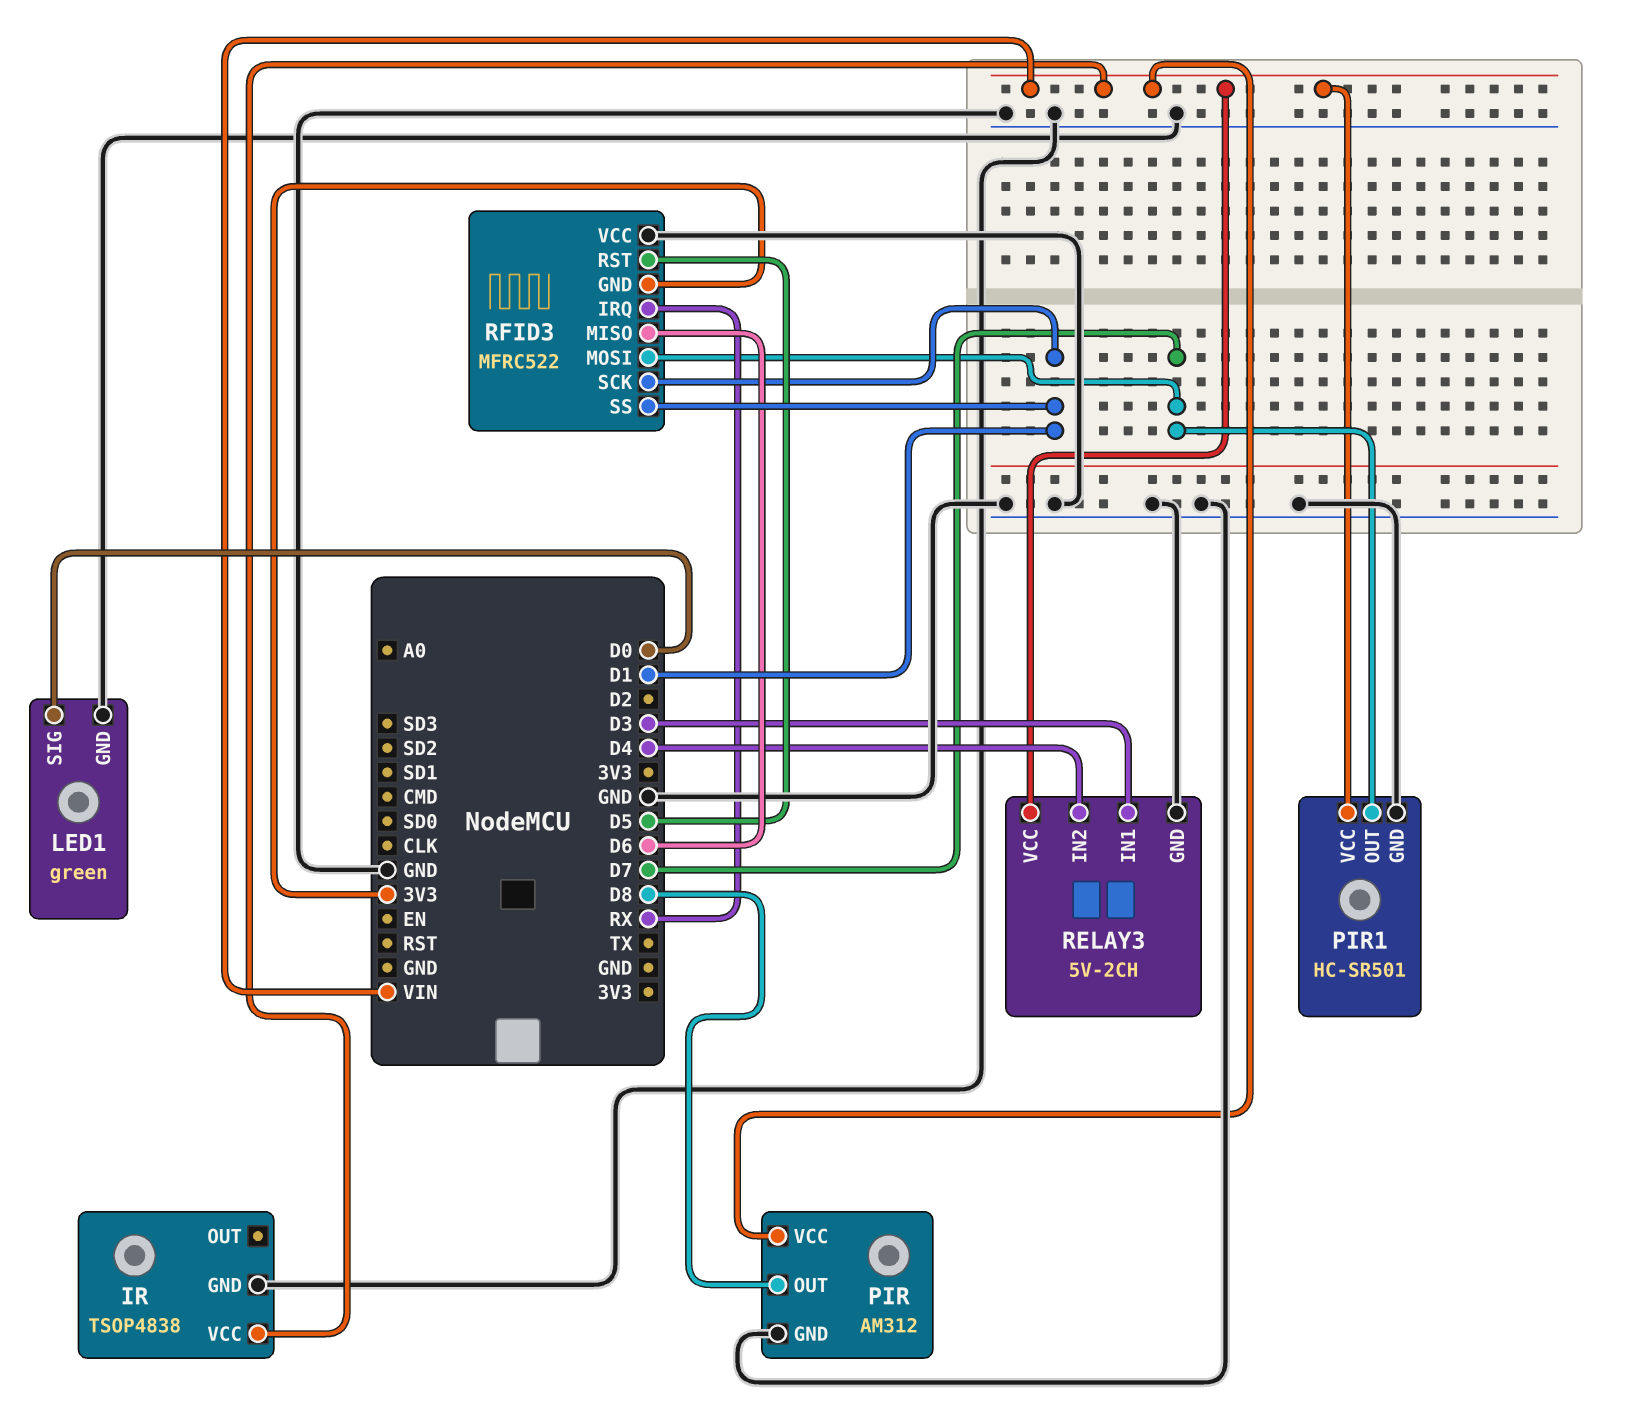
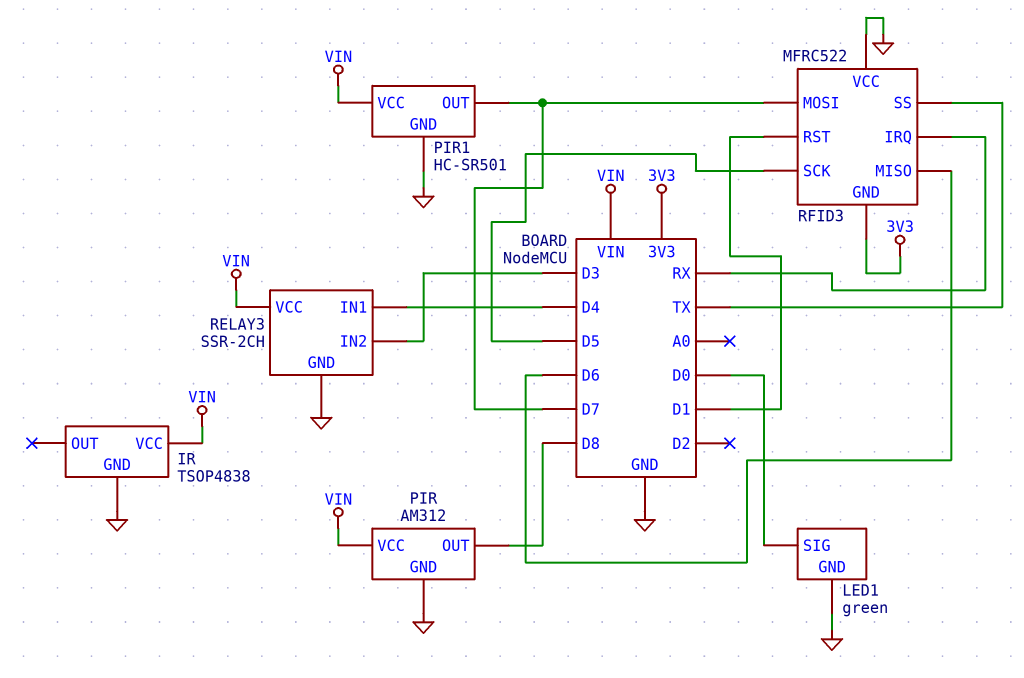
RELAY3: 5V-2CH -> SSR-2CH
RELAY3 pin IN1: D3 -> D4
RELAY3 pin IN2: D4 -> D3
RFID3 pin RST: D5 -> D1
RFID3 pin SCK: D1 -> D5
RFID3 pin SS: D1 -> TX

